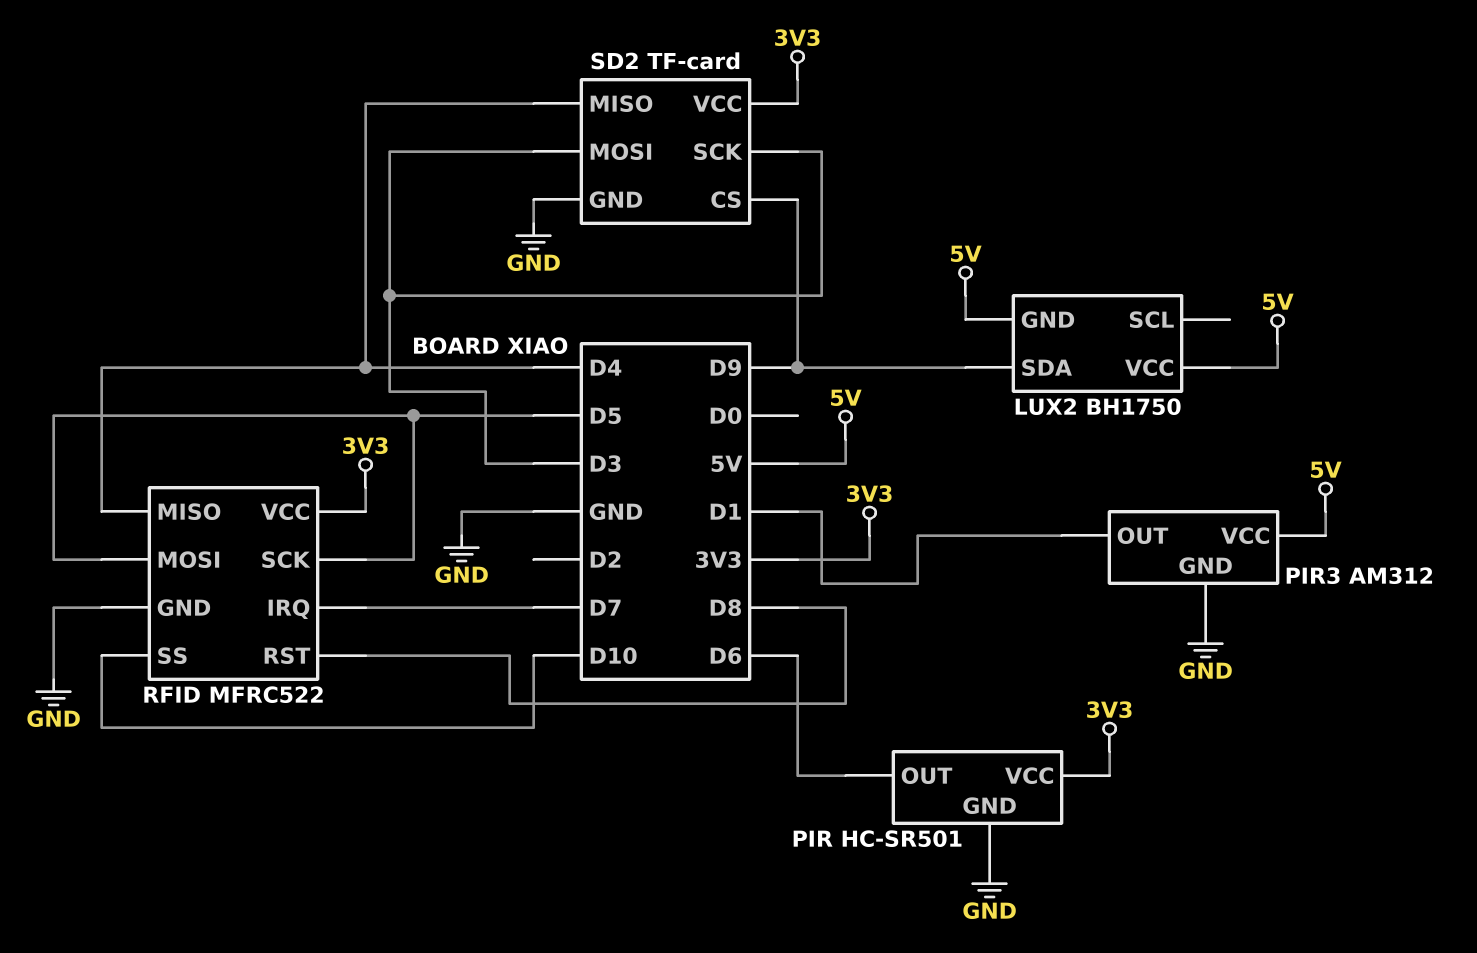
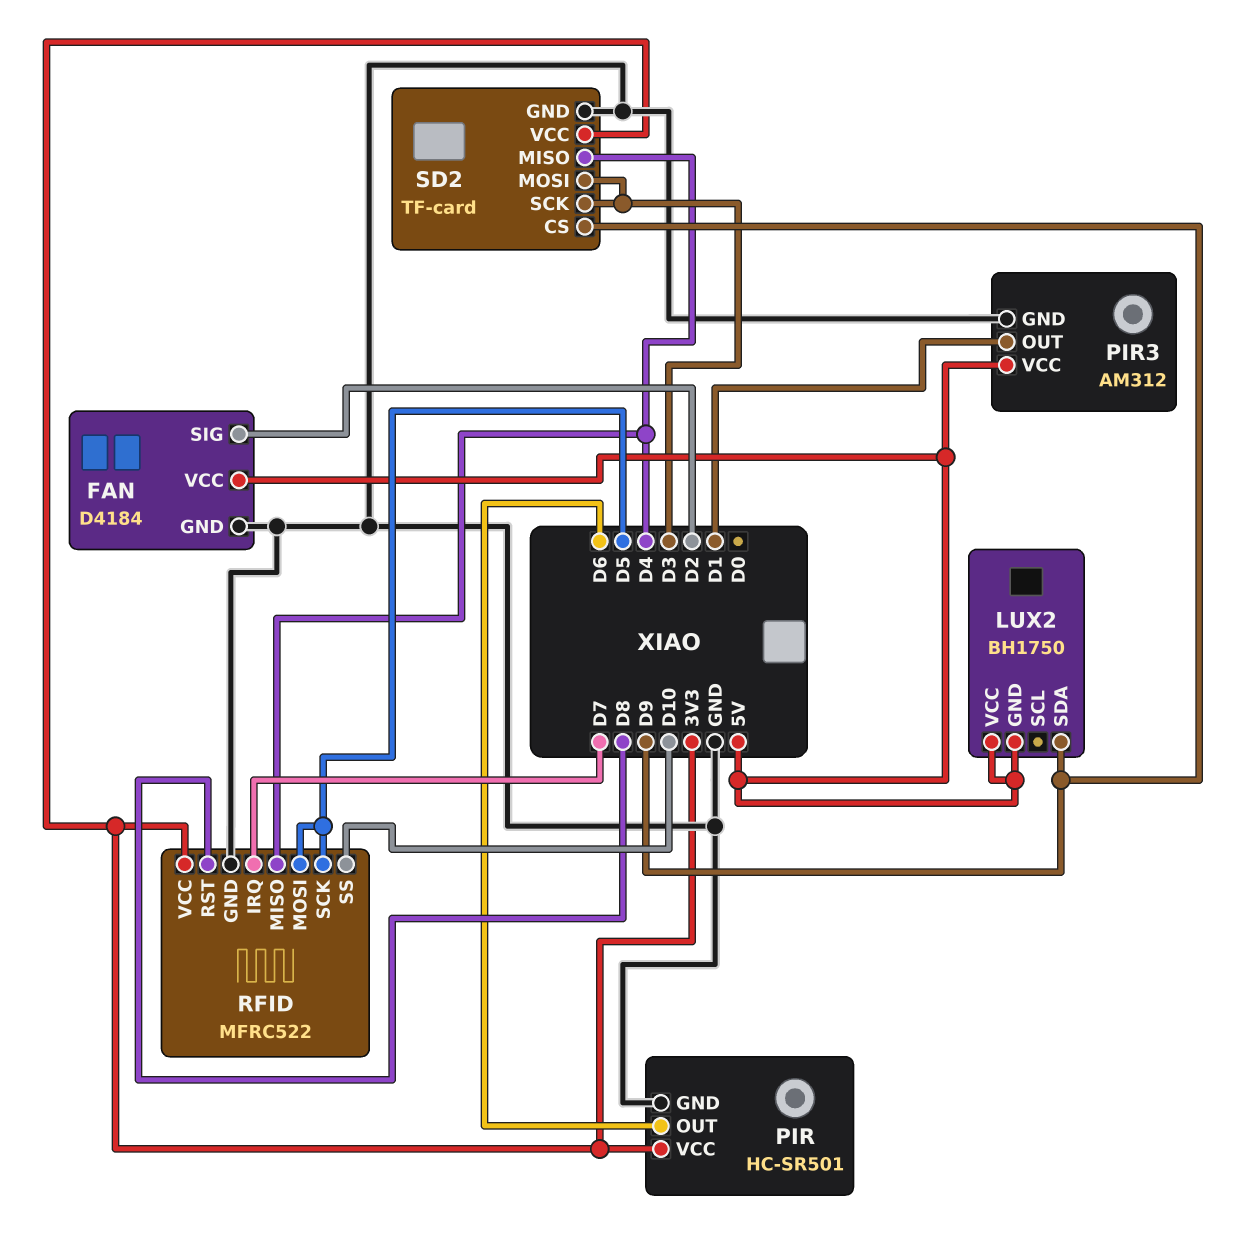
FAN: none -> D4184
FAN pin GND: none -> GND
FAN pin SIG: none -> D2
FAN pin VCC: none -> 5V

